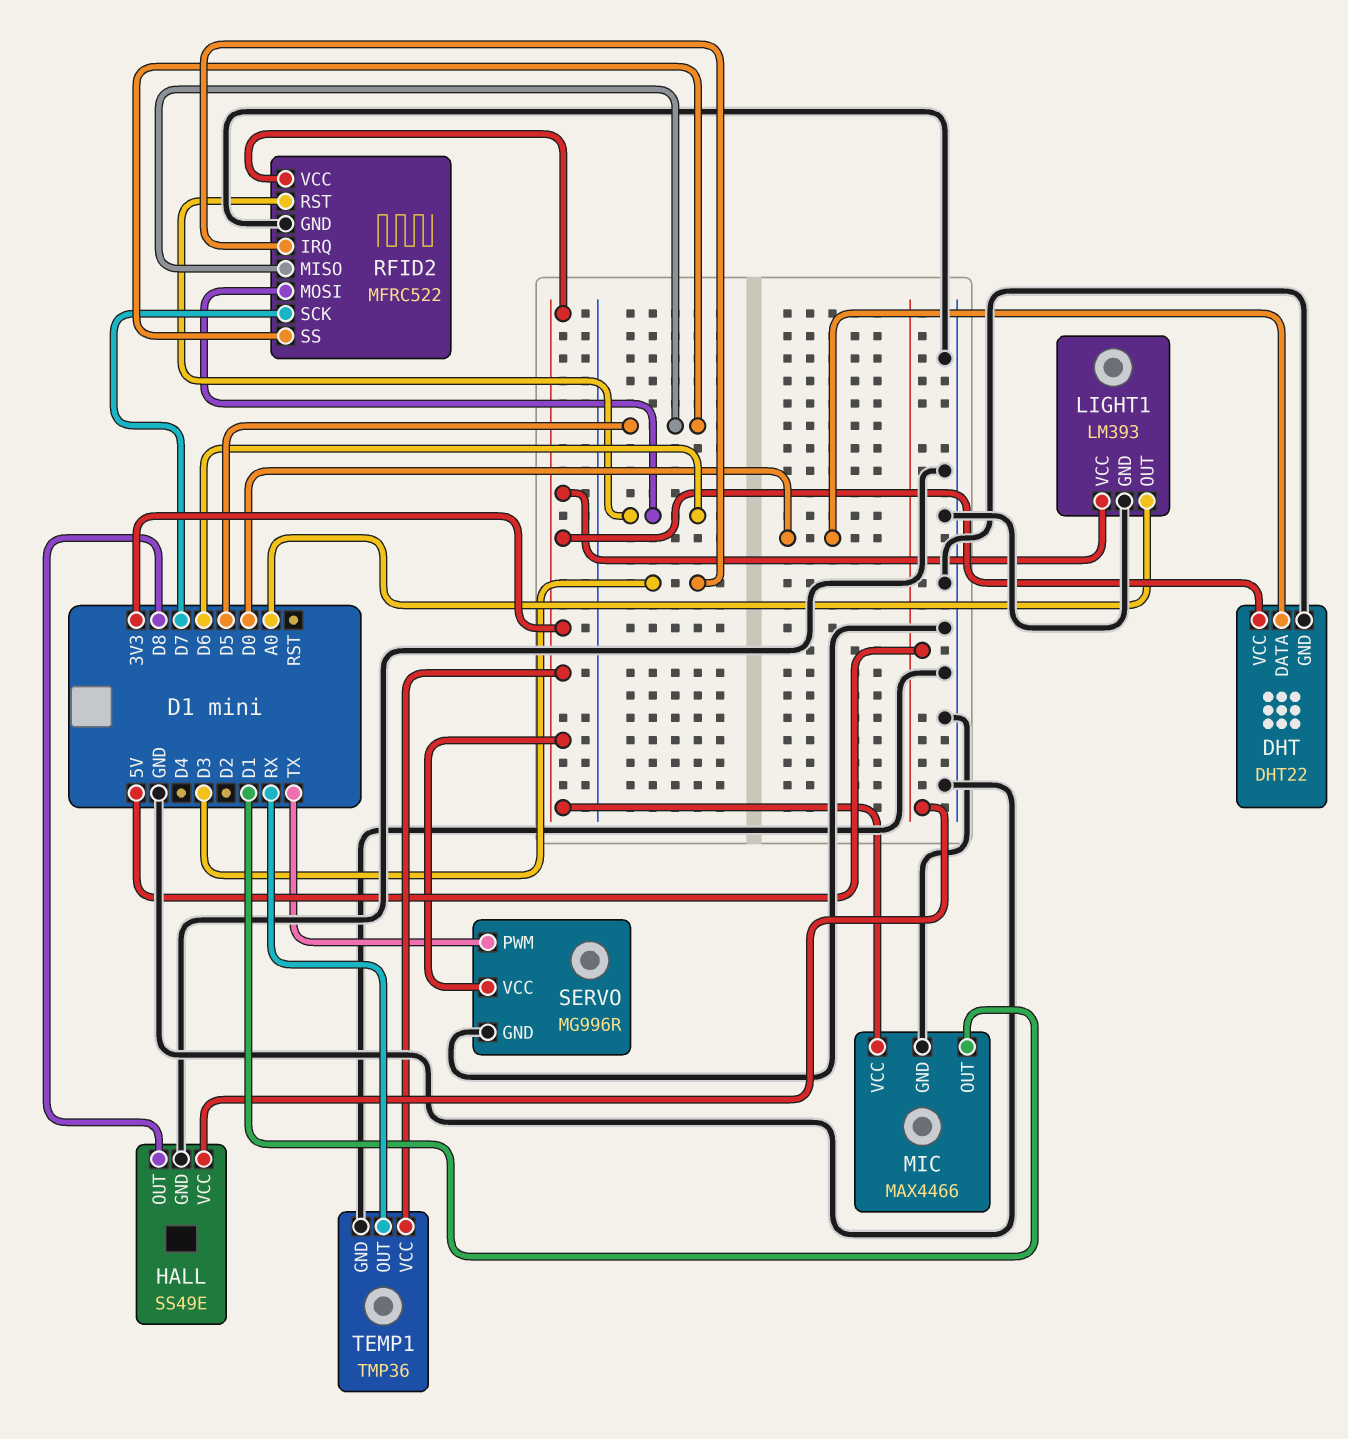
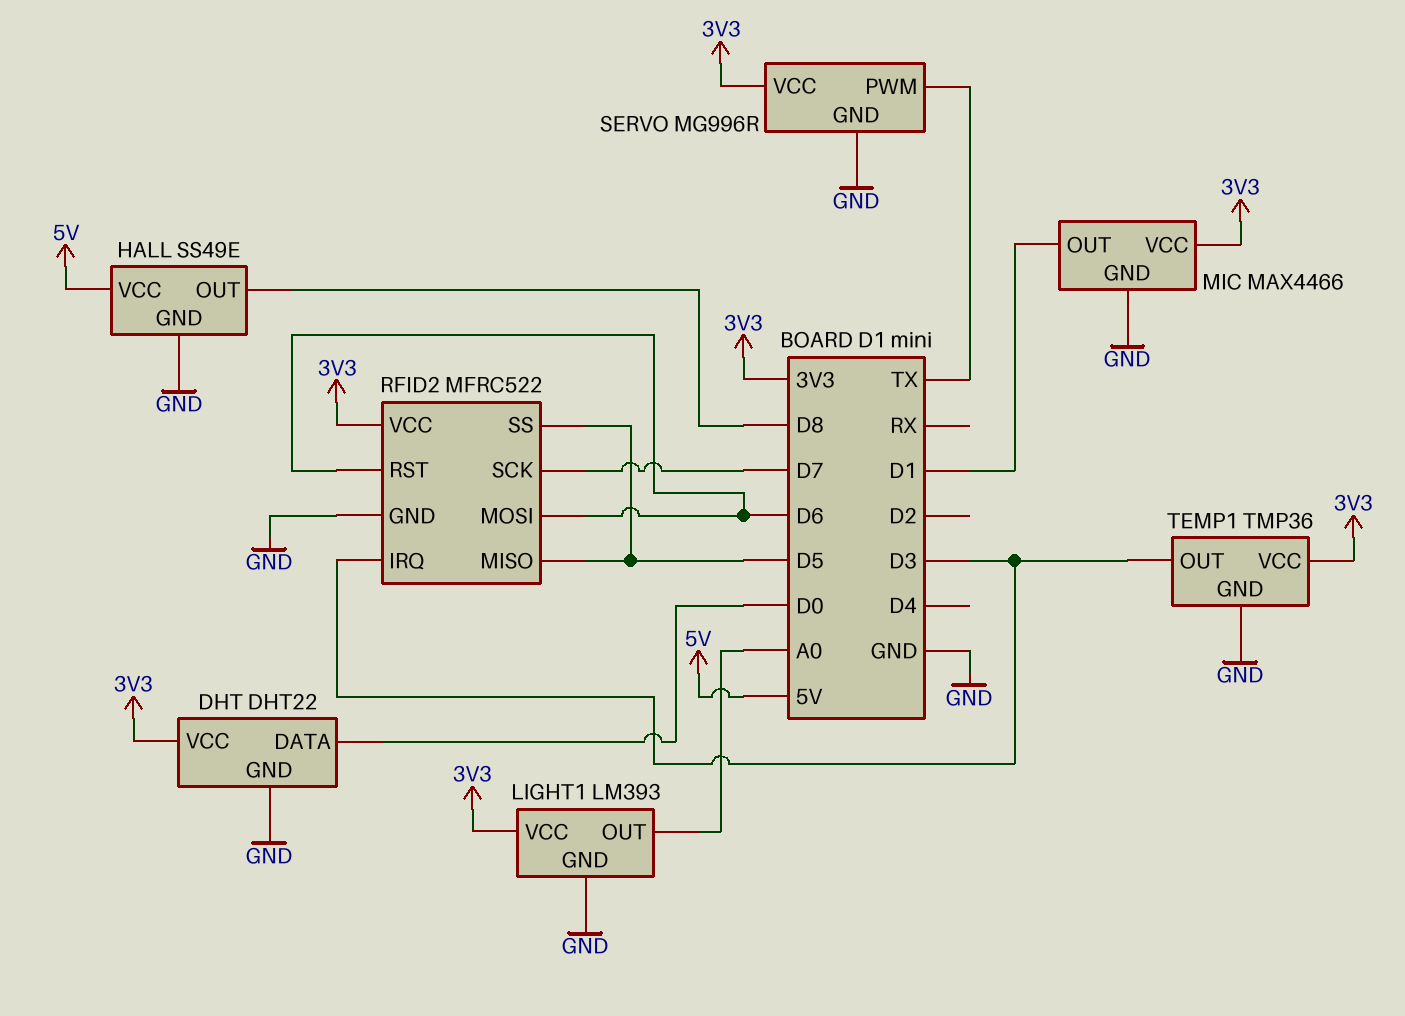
TEMP1 pin OUT: RX -> D3

